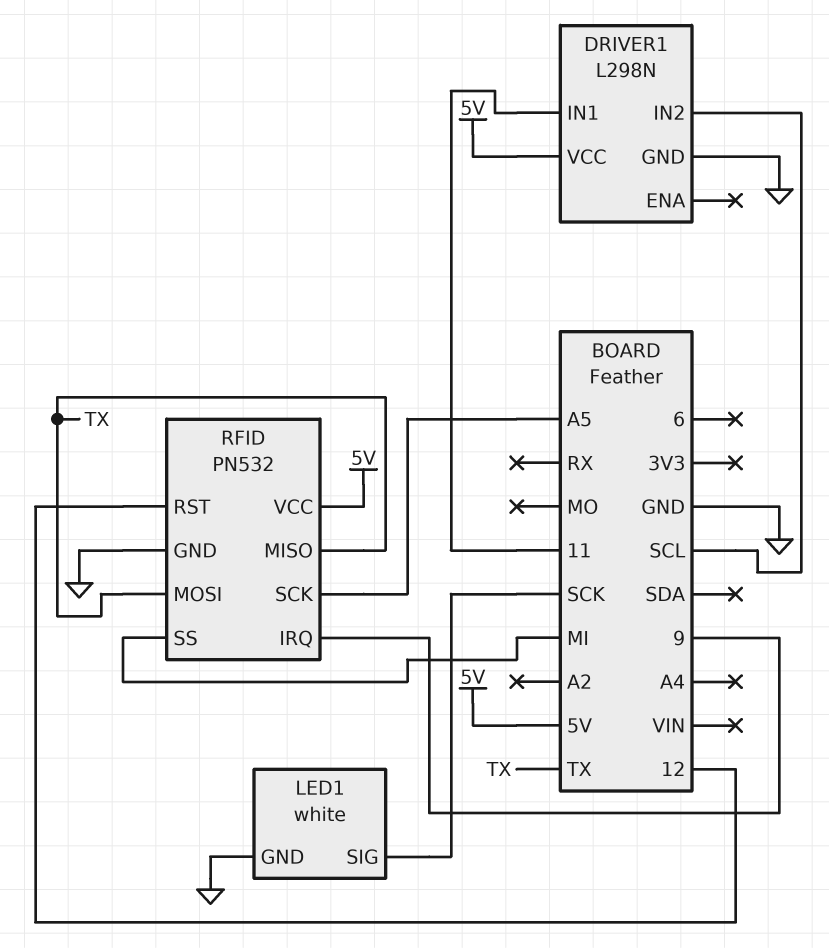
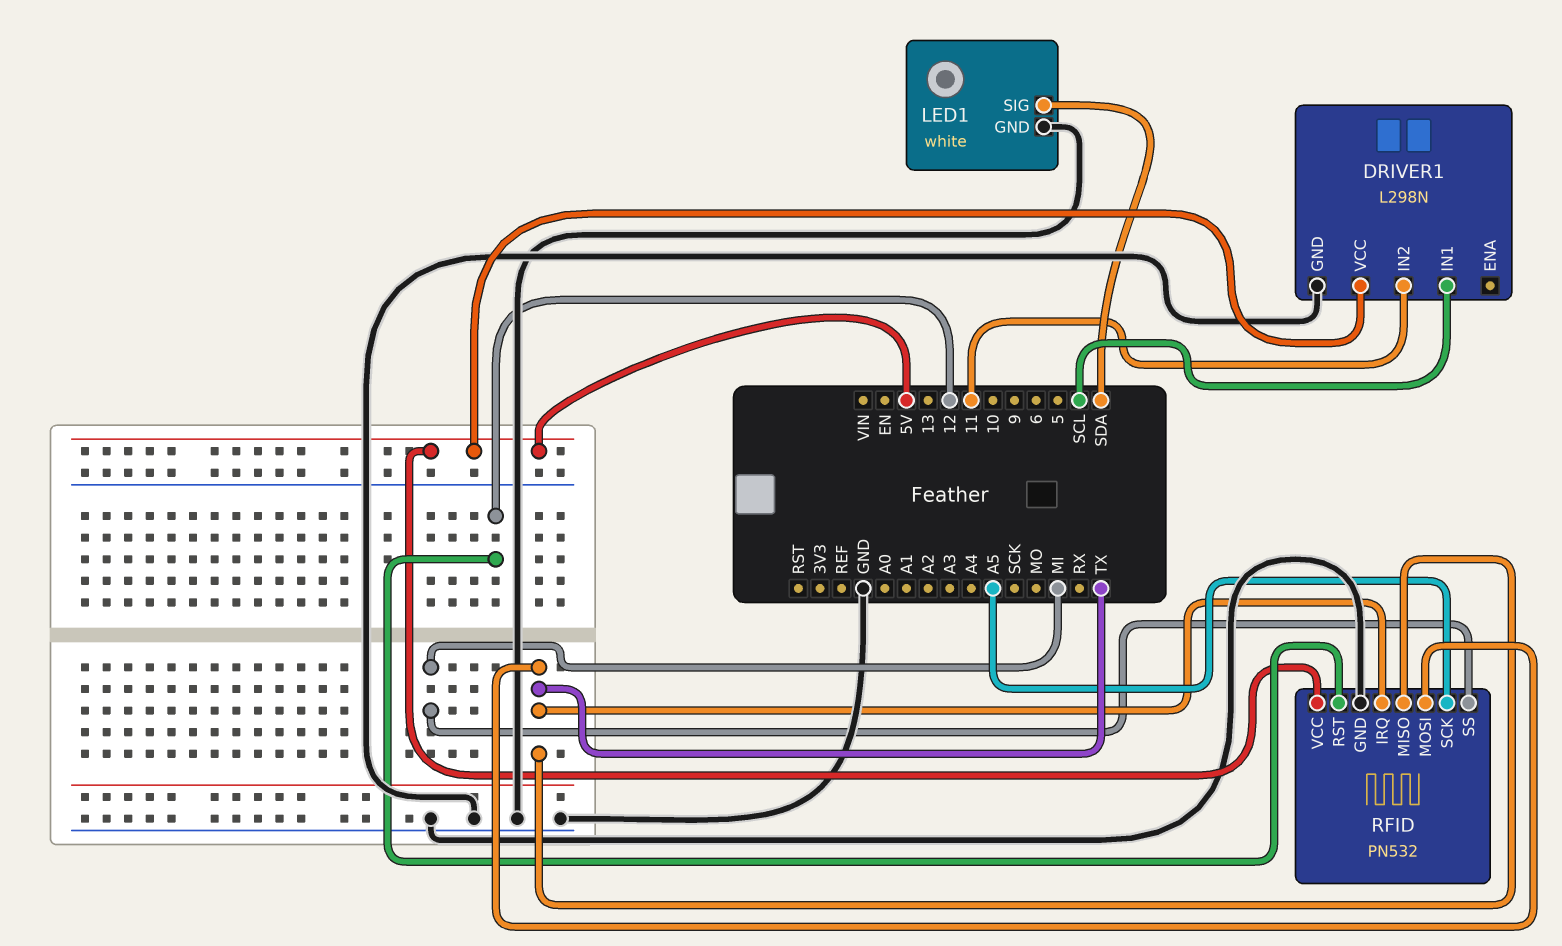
DRIVER1 pin IN1: 11 -> SCL
DRIVER1 pin IN2: SCL -> 11
LED1 pin SIG: SCK -> SDA
RFID pin IRQ: 9 -> TX

